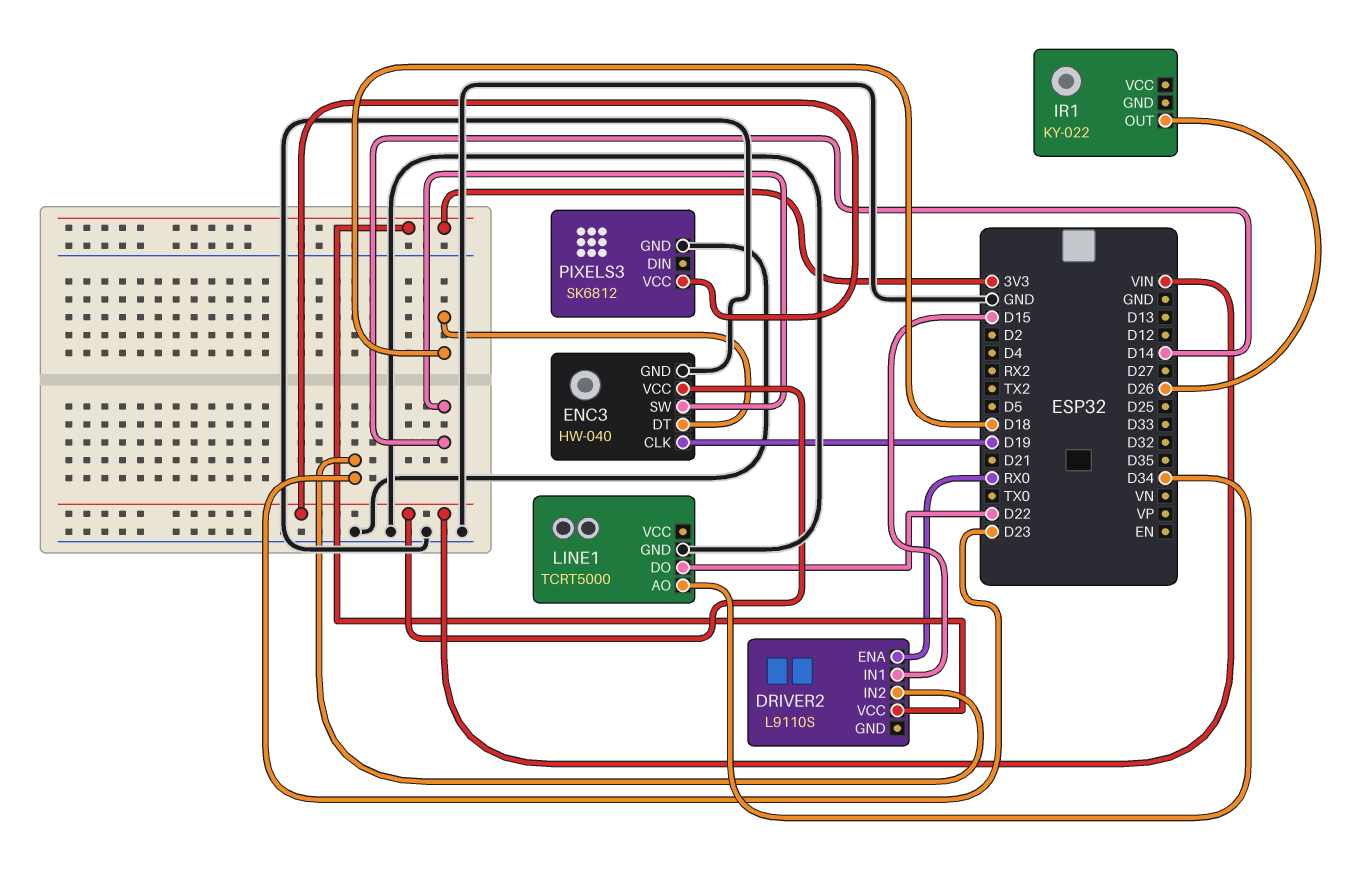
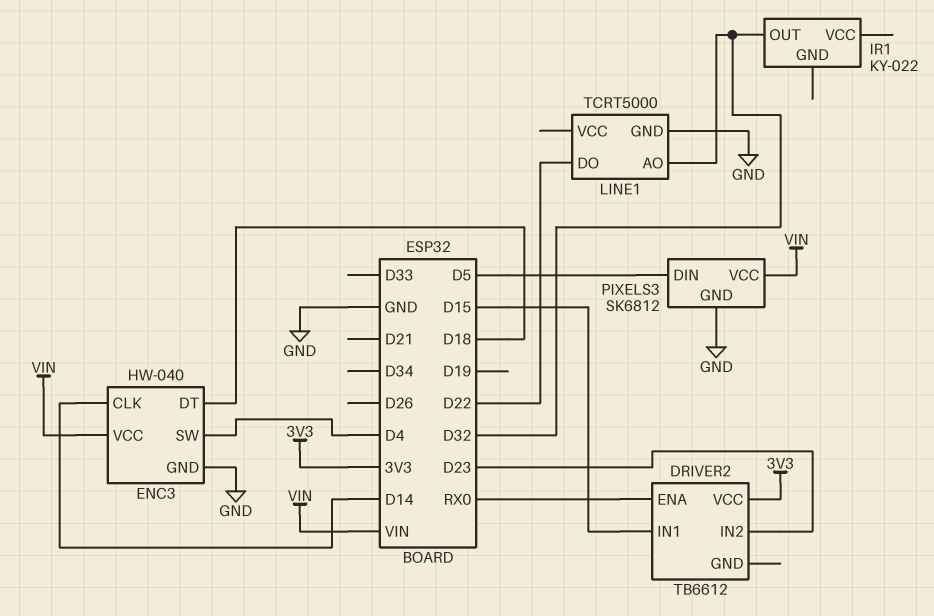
DRIVER2: L9110S -> TB6612
ENC3 pin CLK: D19 -> D14
ENC3 pin SW: D14 -> D4
IR1 pin OUT: D26 -> D32
LINE1 pin AO: D34 -> D32
PIXELS3 pin DIN: none -> D5

